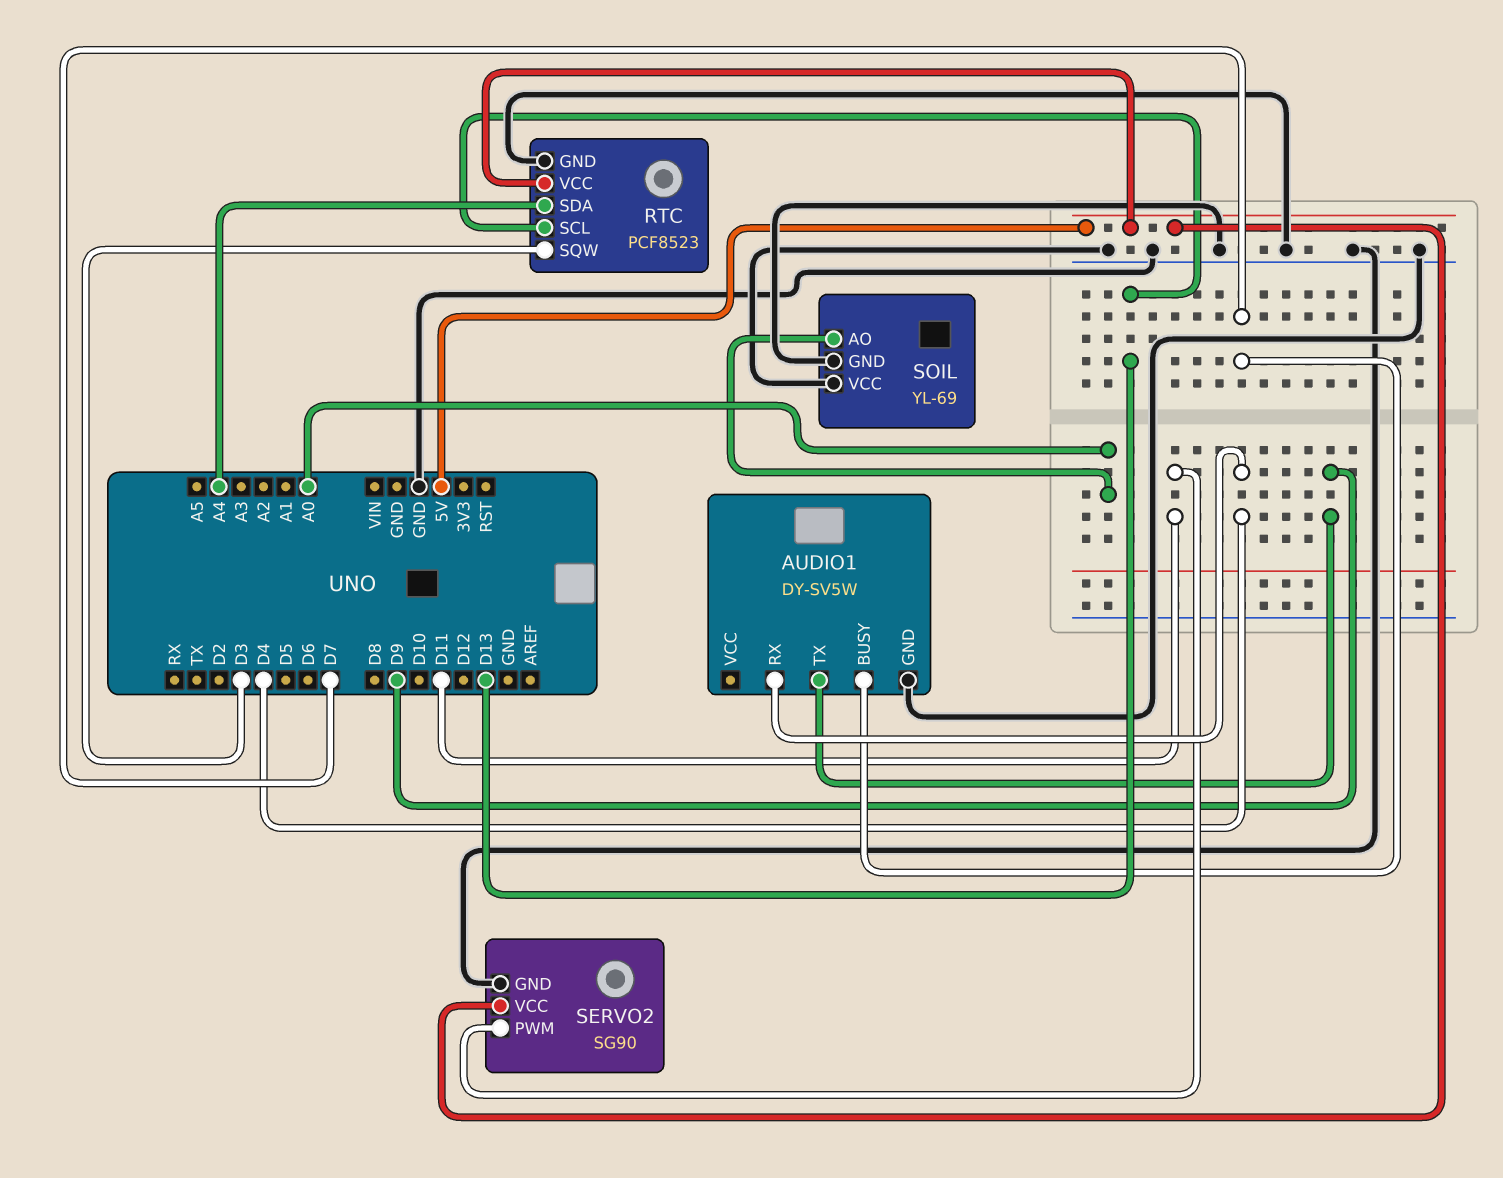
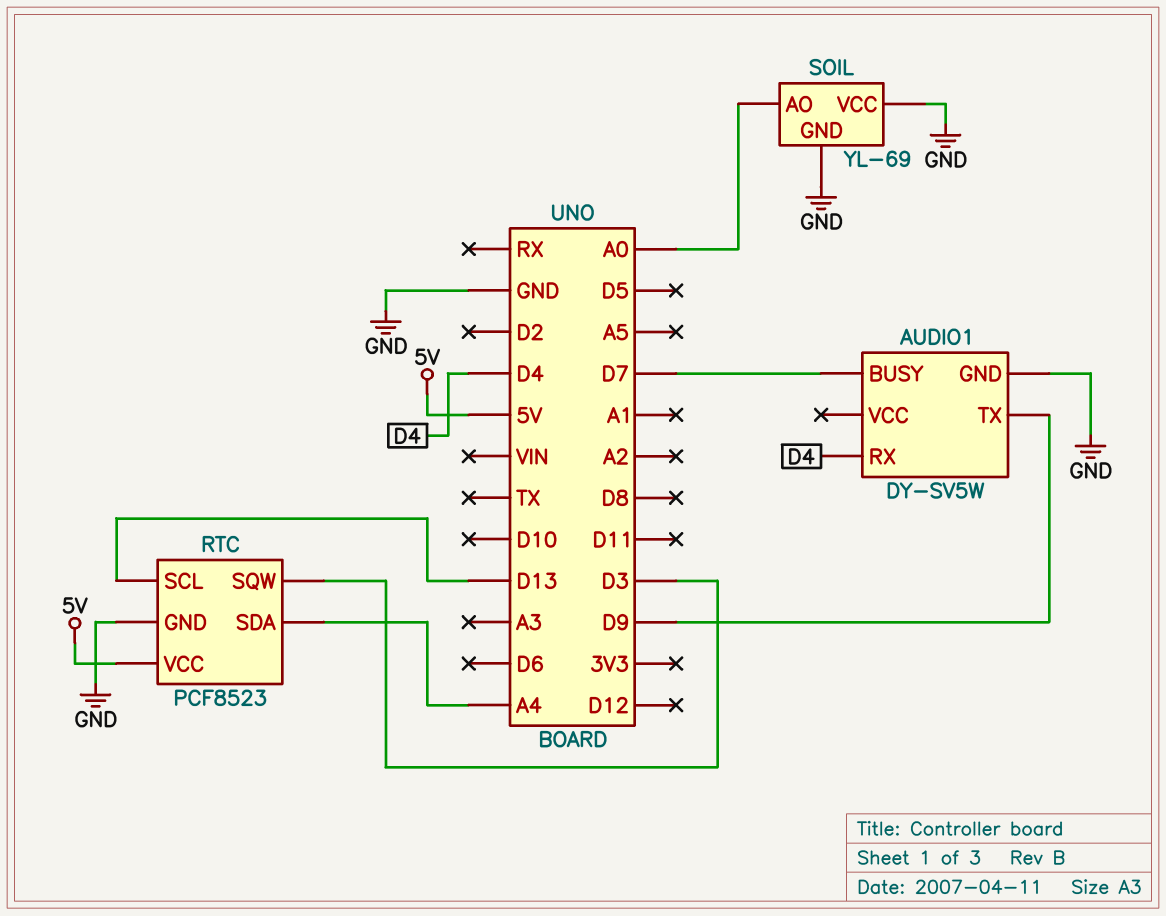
SERVO2: SG90 -> none
SERVO2 pin GND: GND -> none
SERVO2 pin PWM: D11 -> none
SERVO2 pin VCC: 5V -> none

